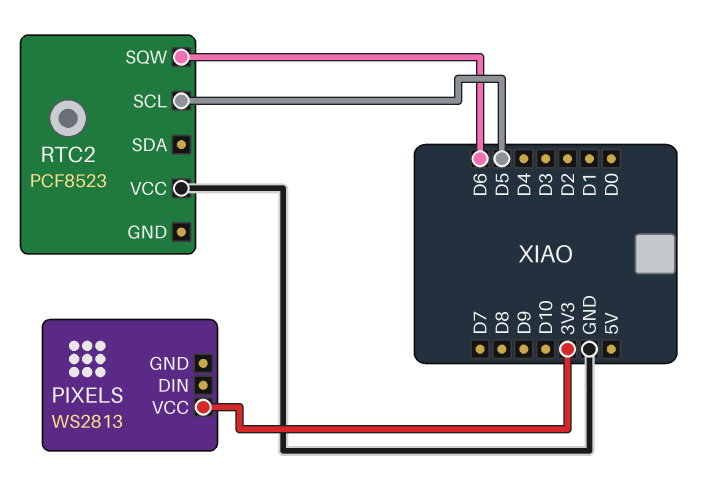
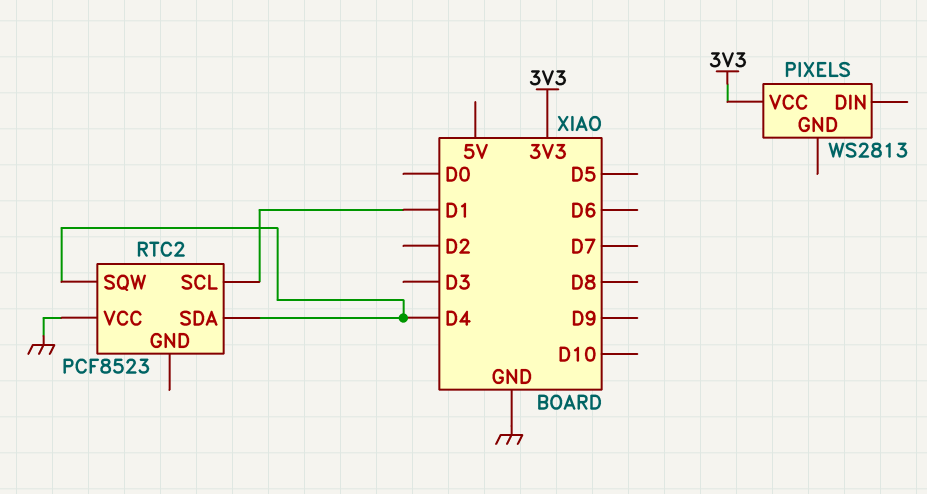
RTC2 pin SCL: D5 -> D1
RTC2 pin SDA: none -> D4
RTC2 pin SQW: D6 -> D4

